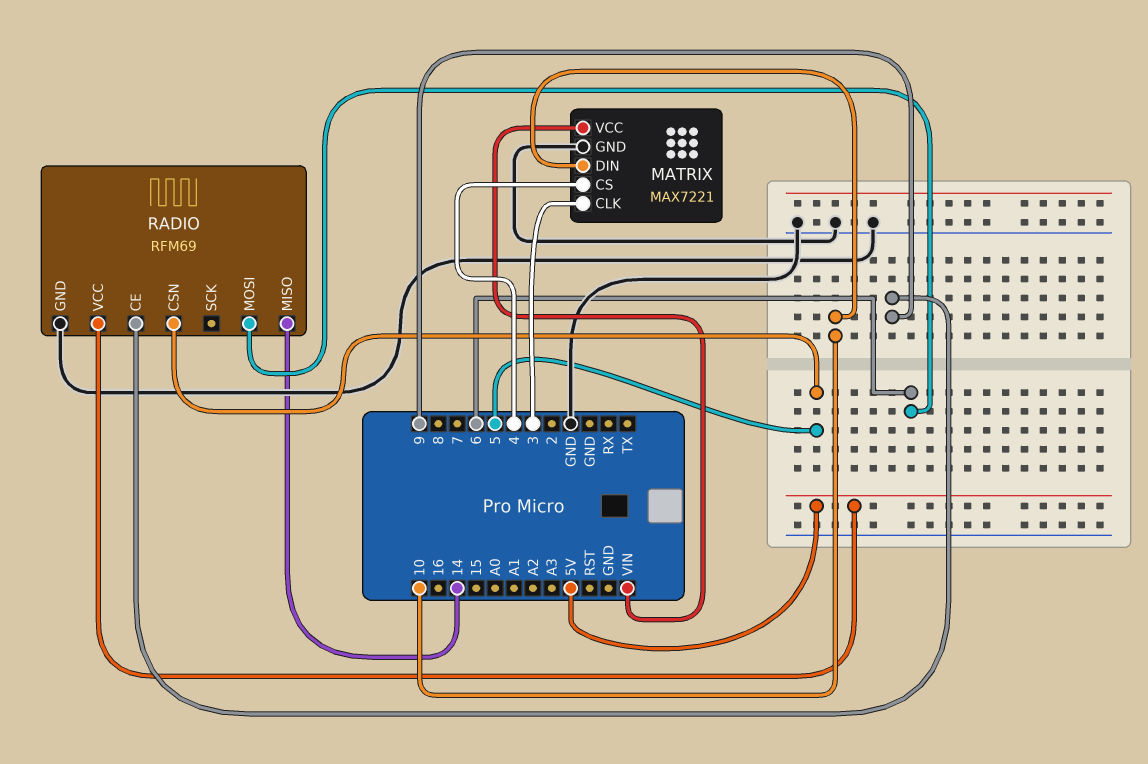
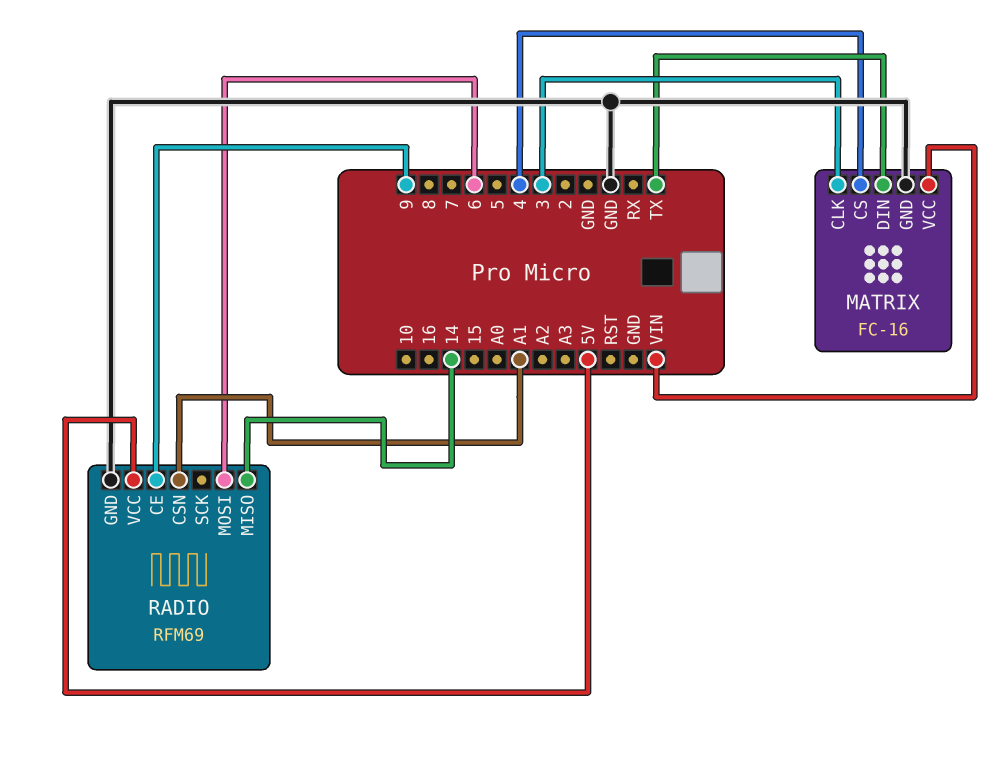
MATRIX: MAX7221 -> FC-16
MATRIX pin DIN: 10 -> TX
RADIO pin CSN: 5 -> A1

